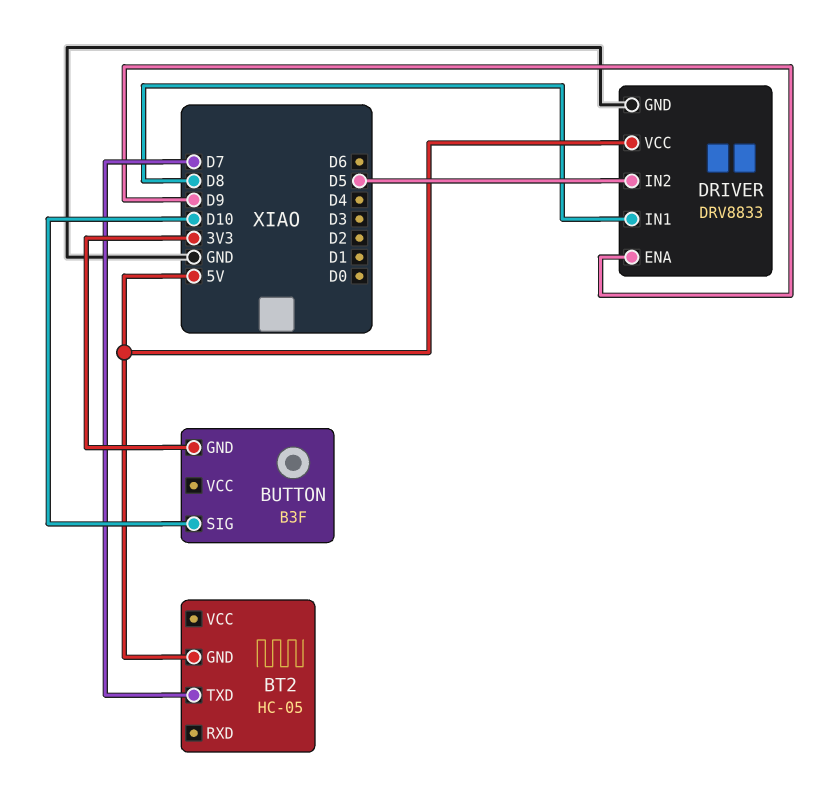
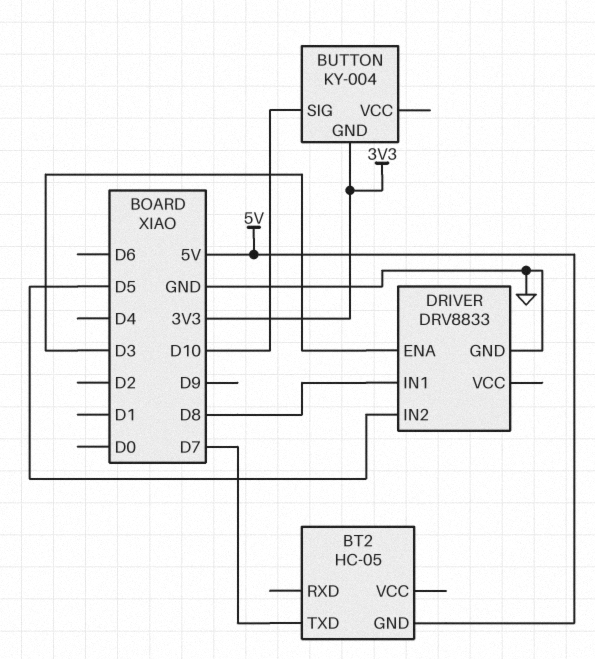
BUTTON: B3F -> KY-004
DRIVER pin ENA: D9 -> D3
DRIVER pin VCC: 5V -> none

